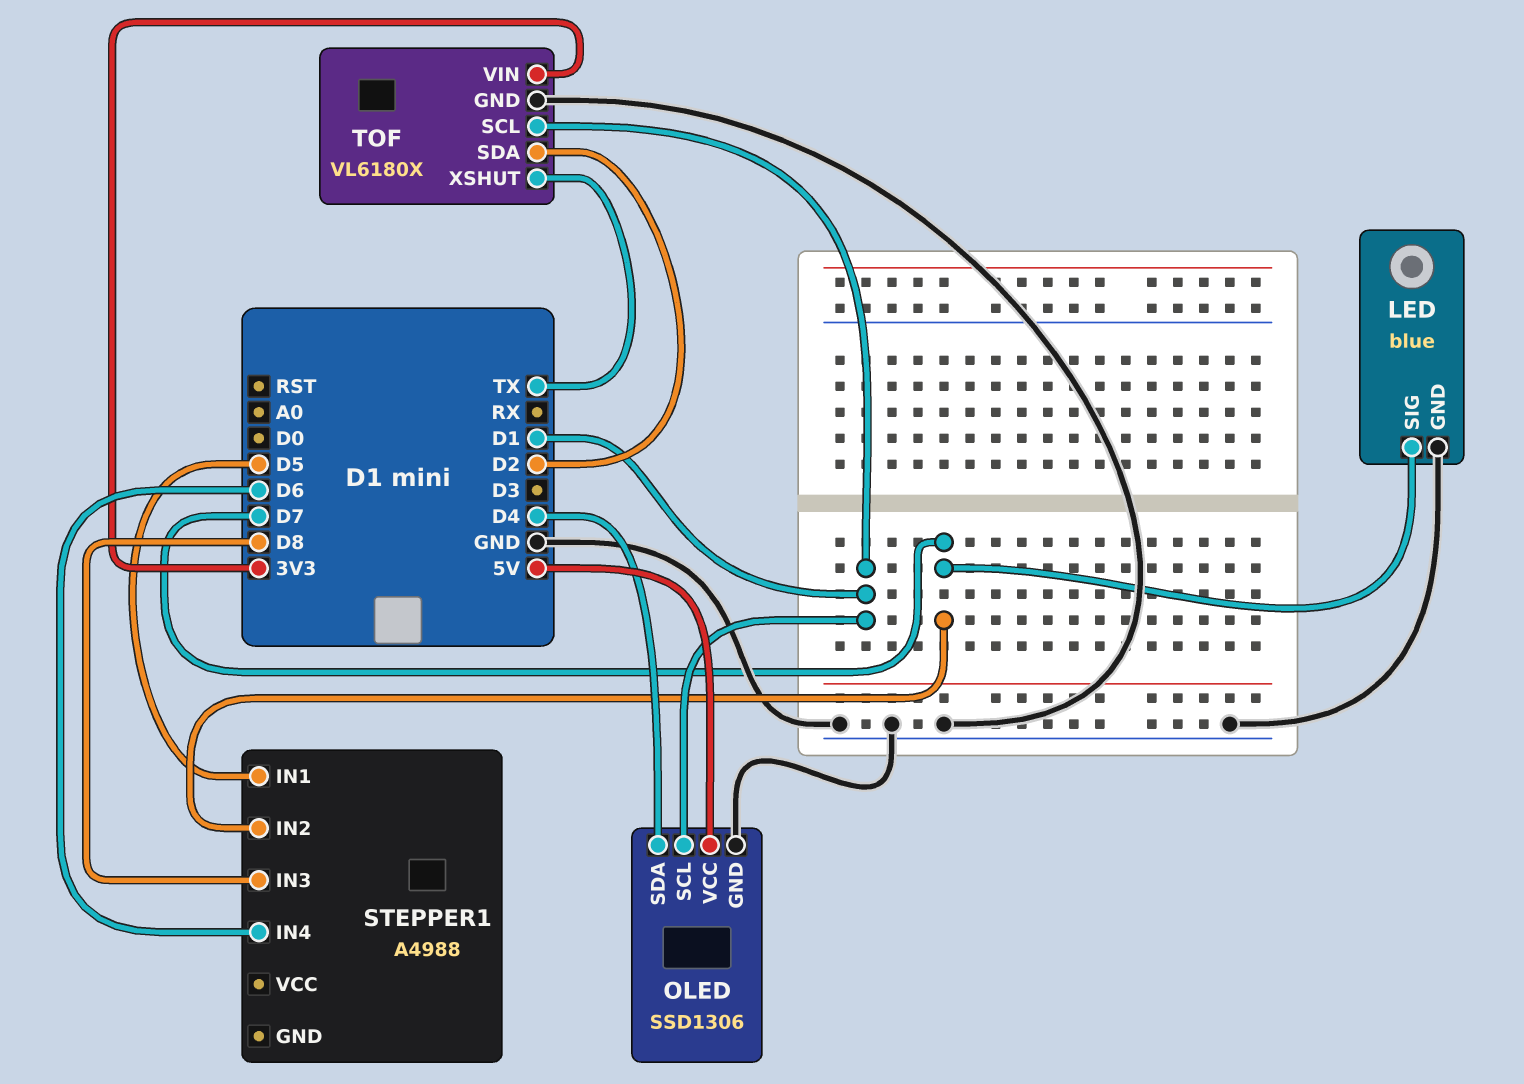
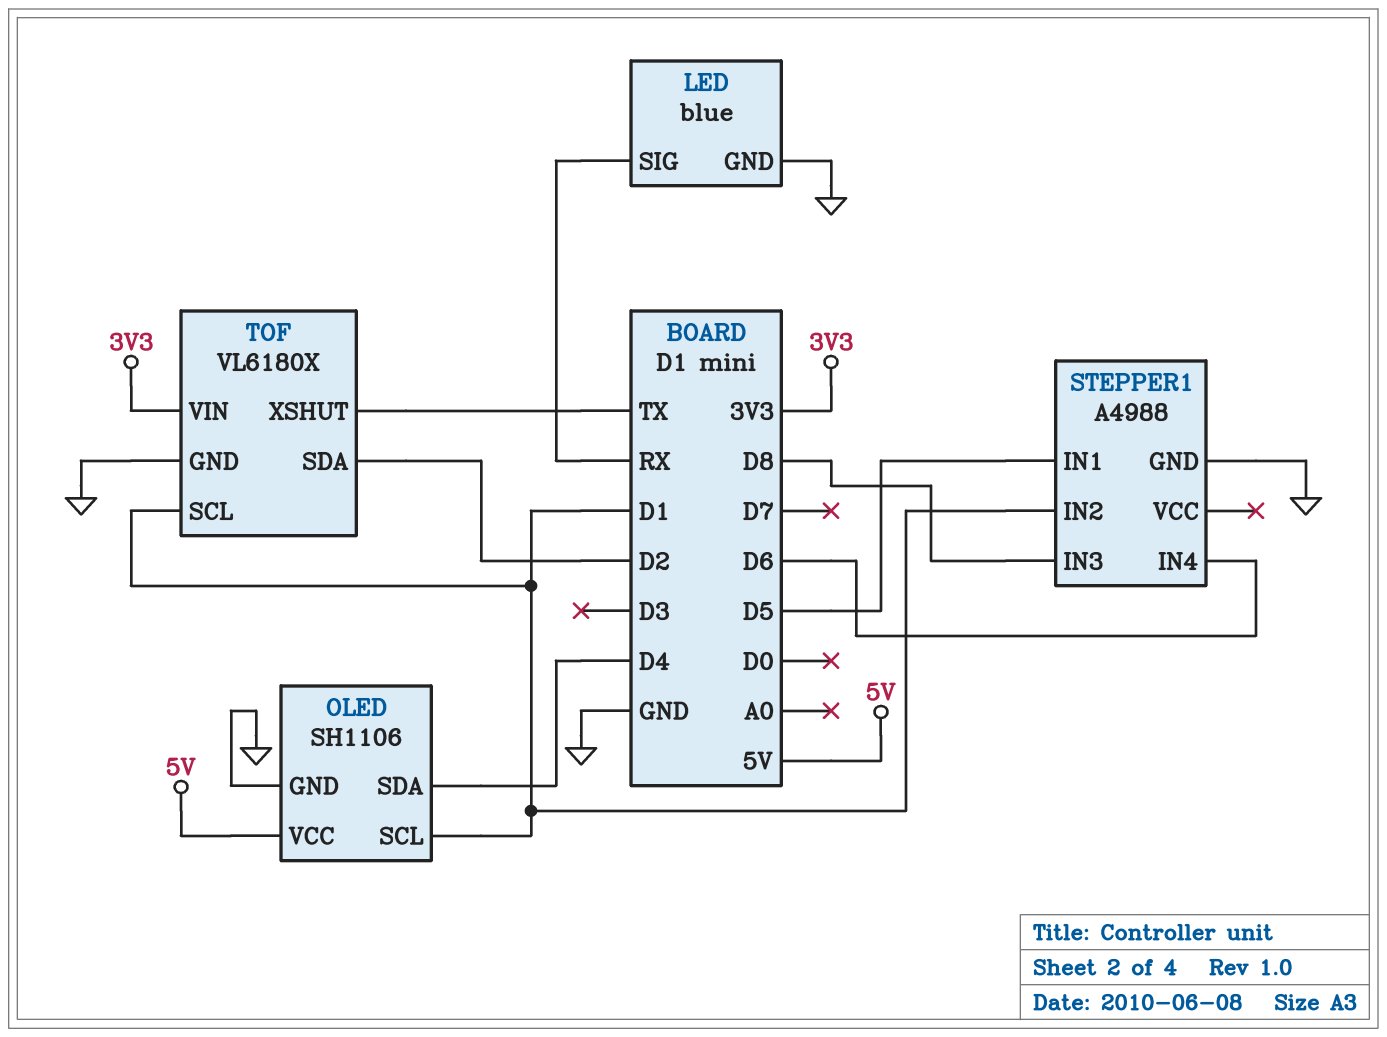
LED pin SIG: D7 -> RX
OLED: SSD1306 -> SH1106
STEPPER1 pin GND: none -> GND
STEPPER1 pin IN2: D7 -> D1

